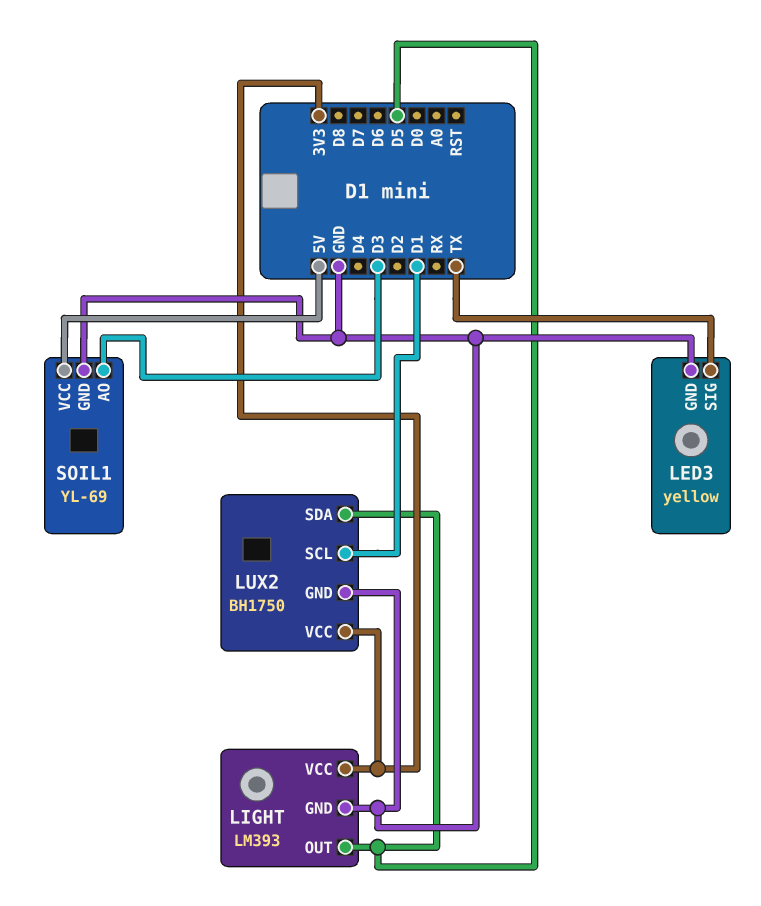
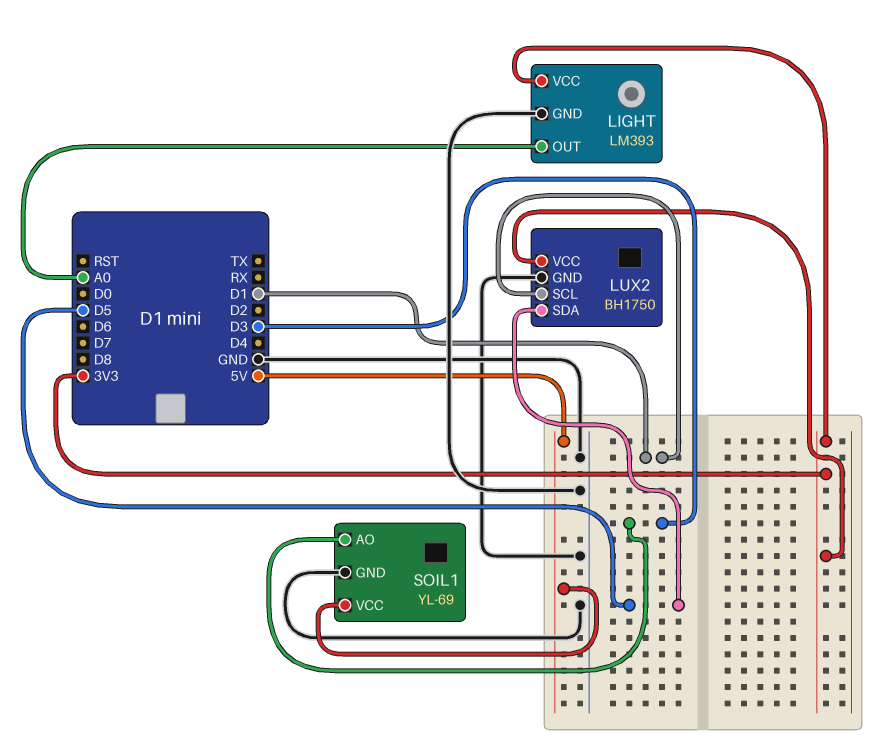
LED3: yellow -> none
LED3 pin GND: GND -> none
LED3 pin SIG: TX -> none
LIGHT pin OUT: D5 -> A0

